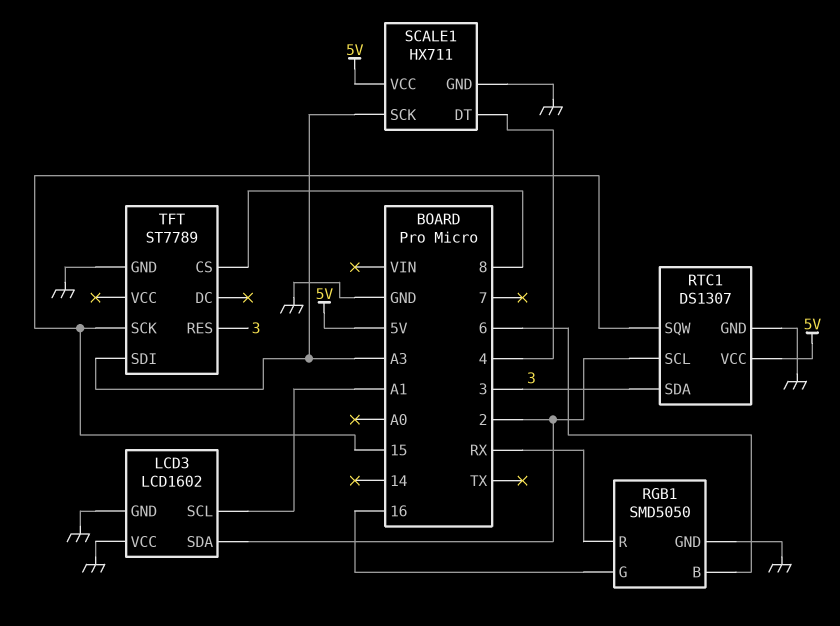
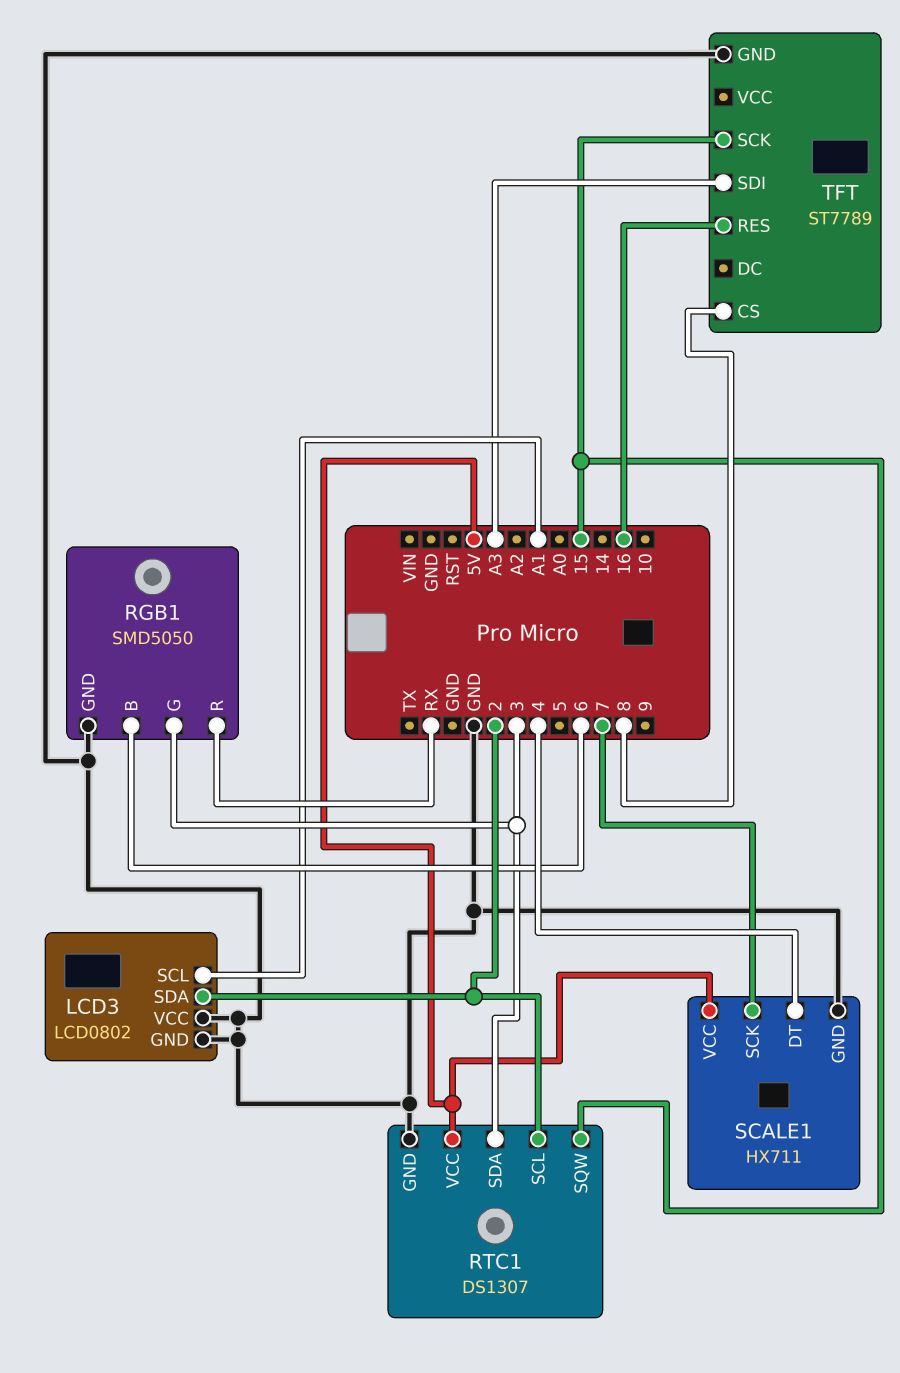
LCD3: LCD1602 -> LCD0802
RGB1 pin G: 16 -> 3
SCALE1 pin SCK: A3 -> 7
TFT pin RES: 3 -> 16

